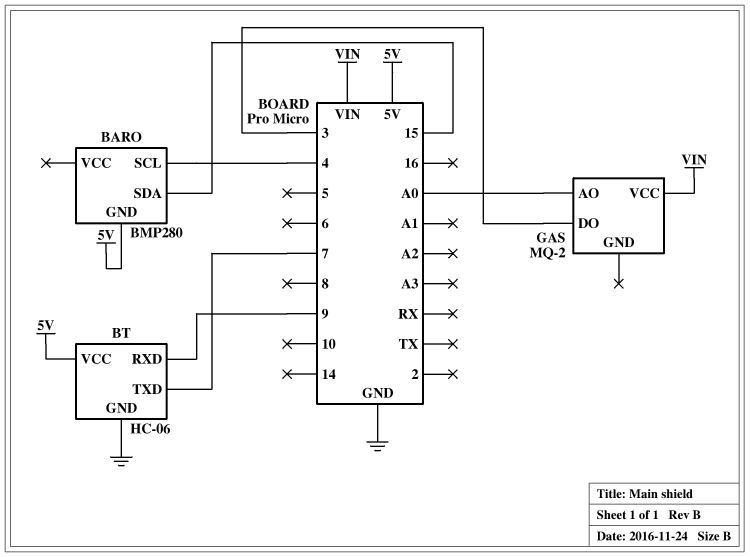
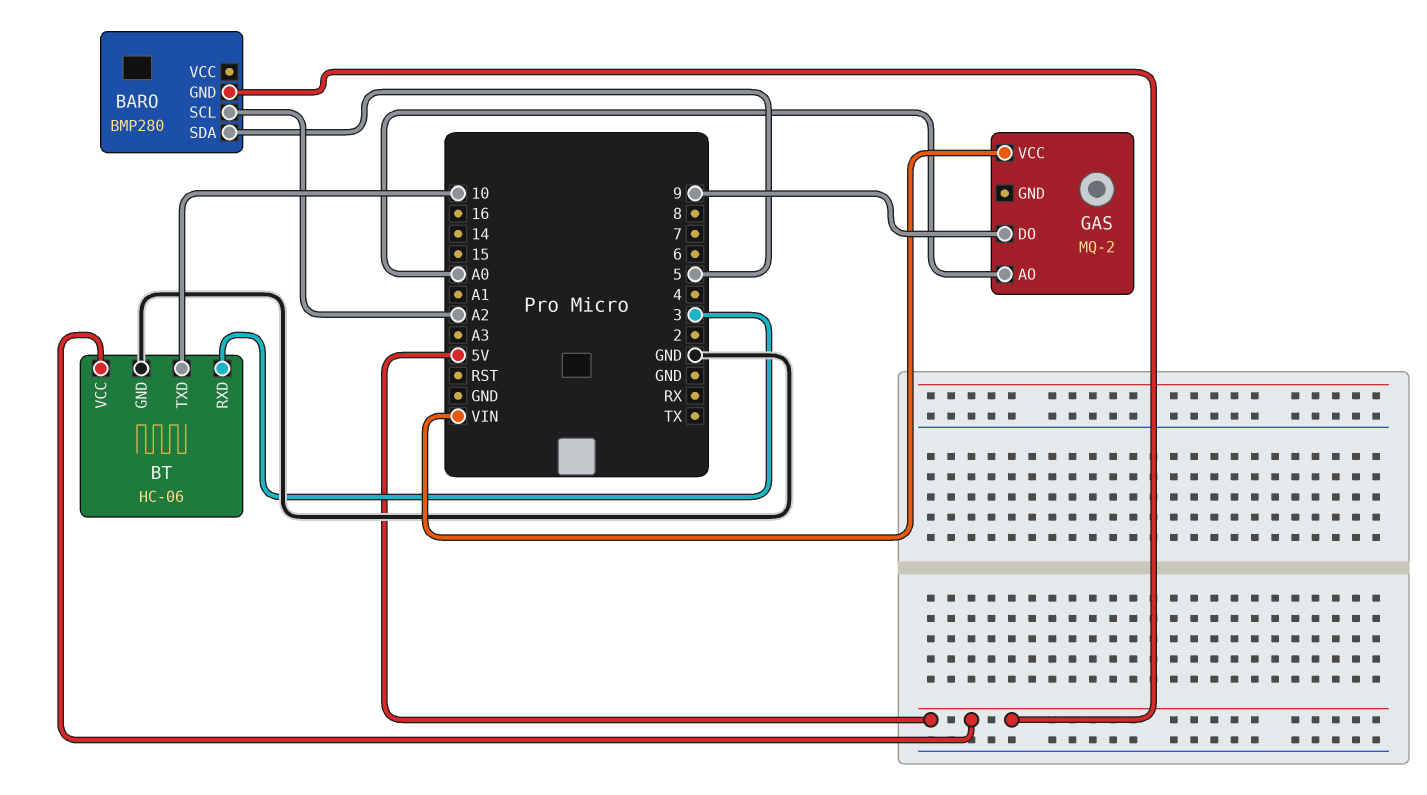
BARO pin SCL: 4 -> A2
BARO pin SDA: 15 -> 5
BT pin RXD: 9 -> 3
BT pin TXD: 7 -> 10
GAS pin DO: 3 -> 9

